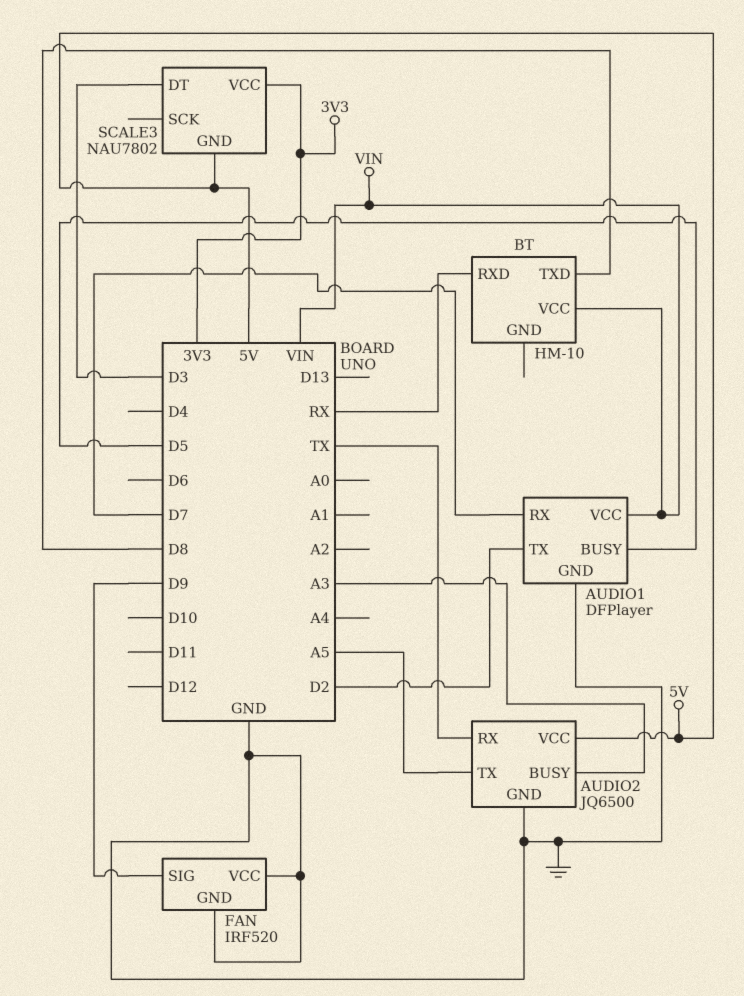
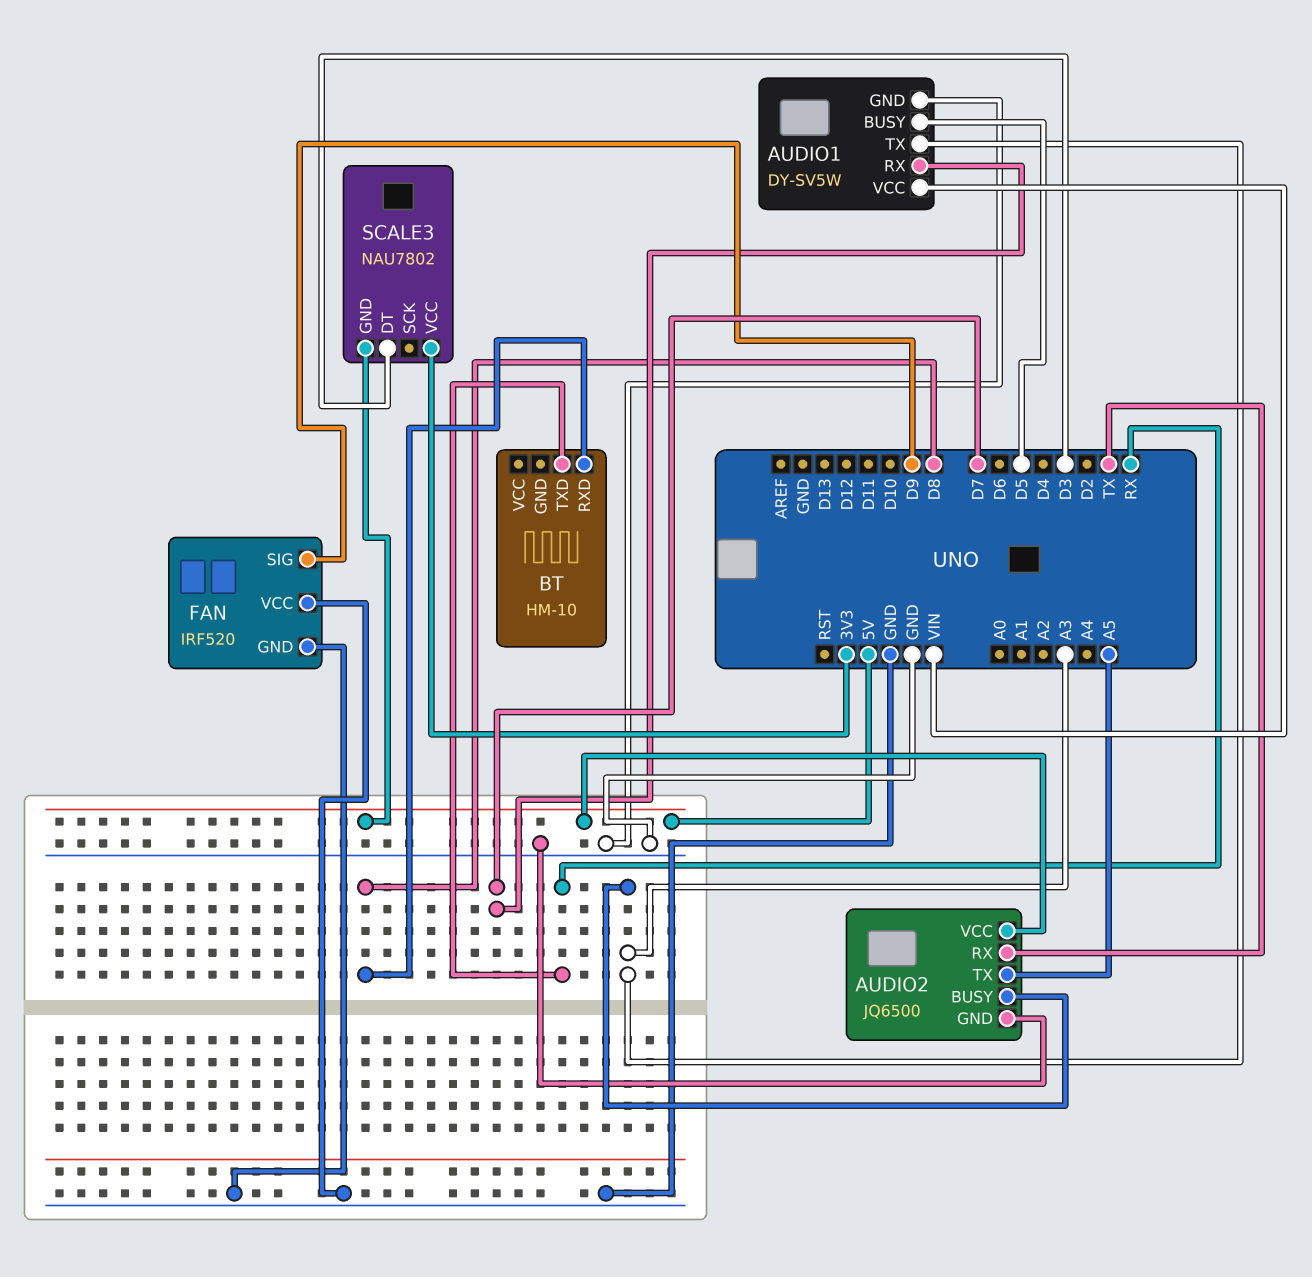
AUDIO1: DFPlayer -> DY-SV5W
AUDIO1 pin TX: D2 -> A3
BT pin RXD: RX -> D8
BT pin TXD: D8 -> RX
BT pin VCC: VIN -> none

